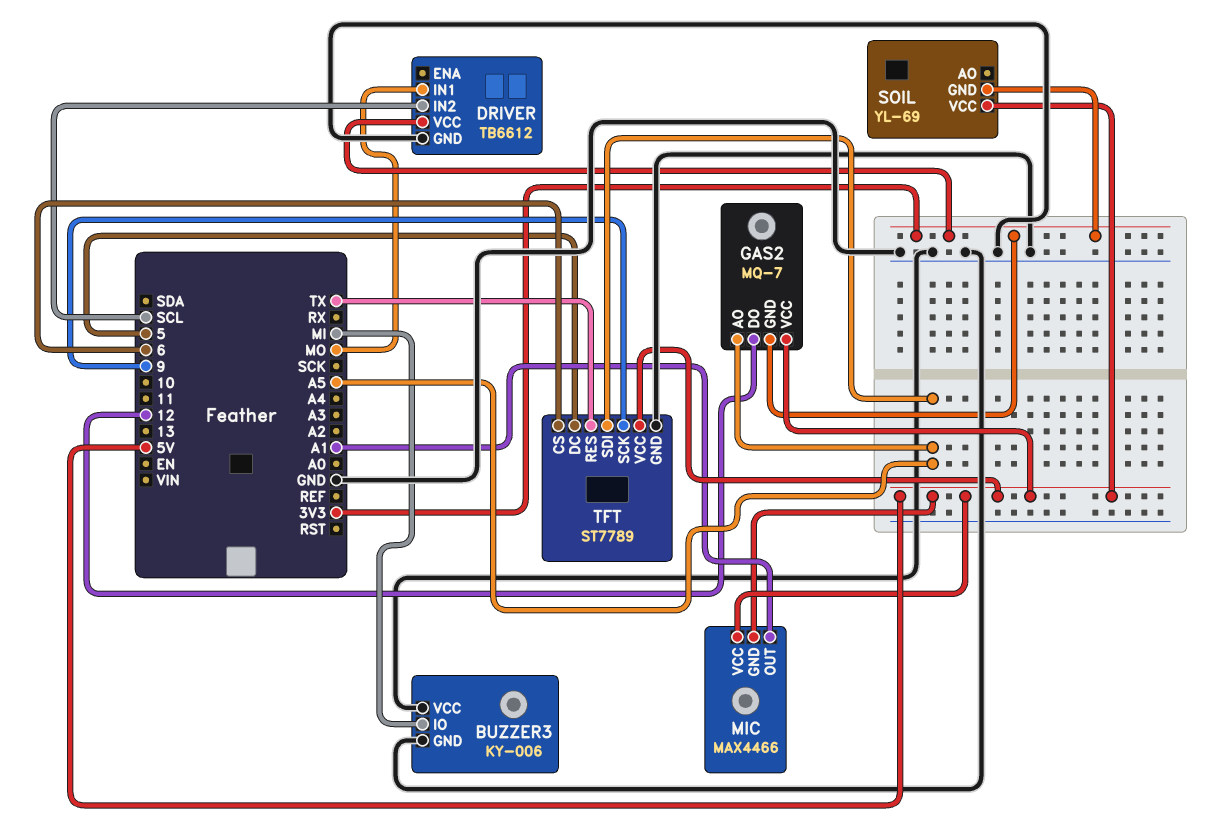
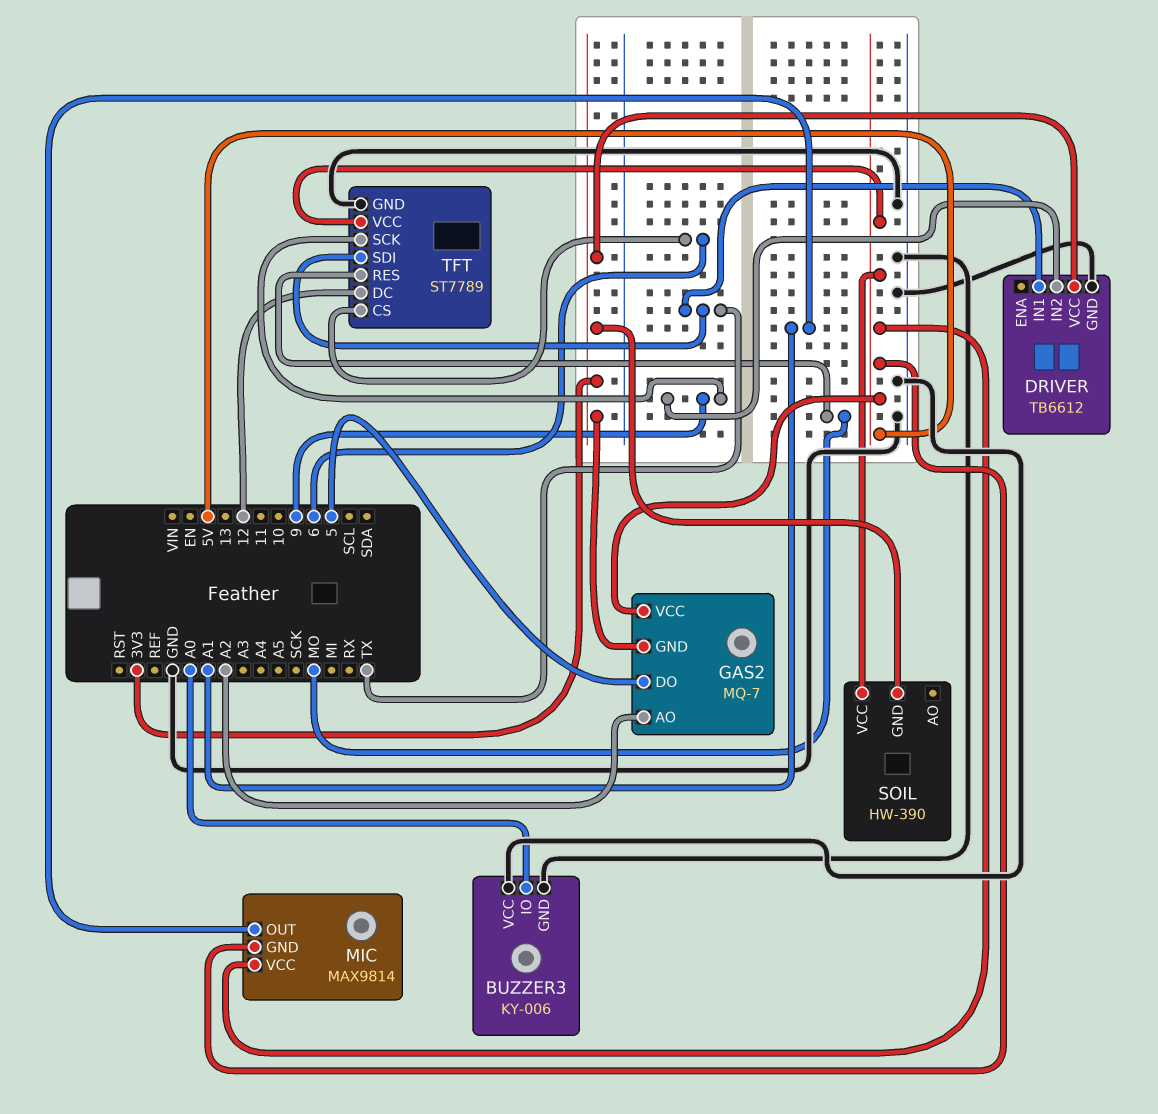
BUZZER3 pin IO: MI -> A0
DRIVER pin IN1: MO -> TX
DRIVER pin IN2: SCL -> 9
GAS2 pin AO: A5 -> A2
GAS2 pin DO: 12 -> 5
MIC: MAX4466 -> MAX9814
SOIL: YL-69 -> HW-390
TFT pin DC: 5 -> 12
TFT pin RES: TX -> MO
TFT pin SDI: A5 -> TX

